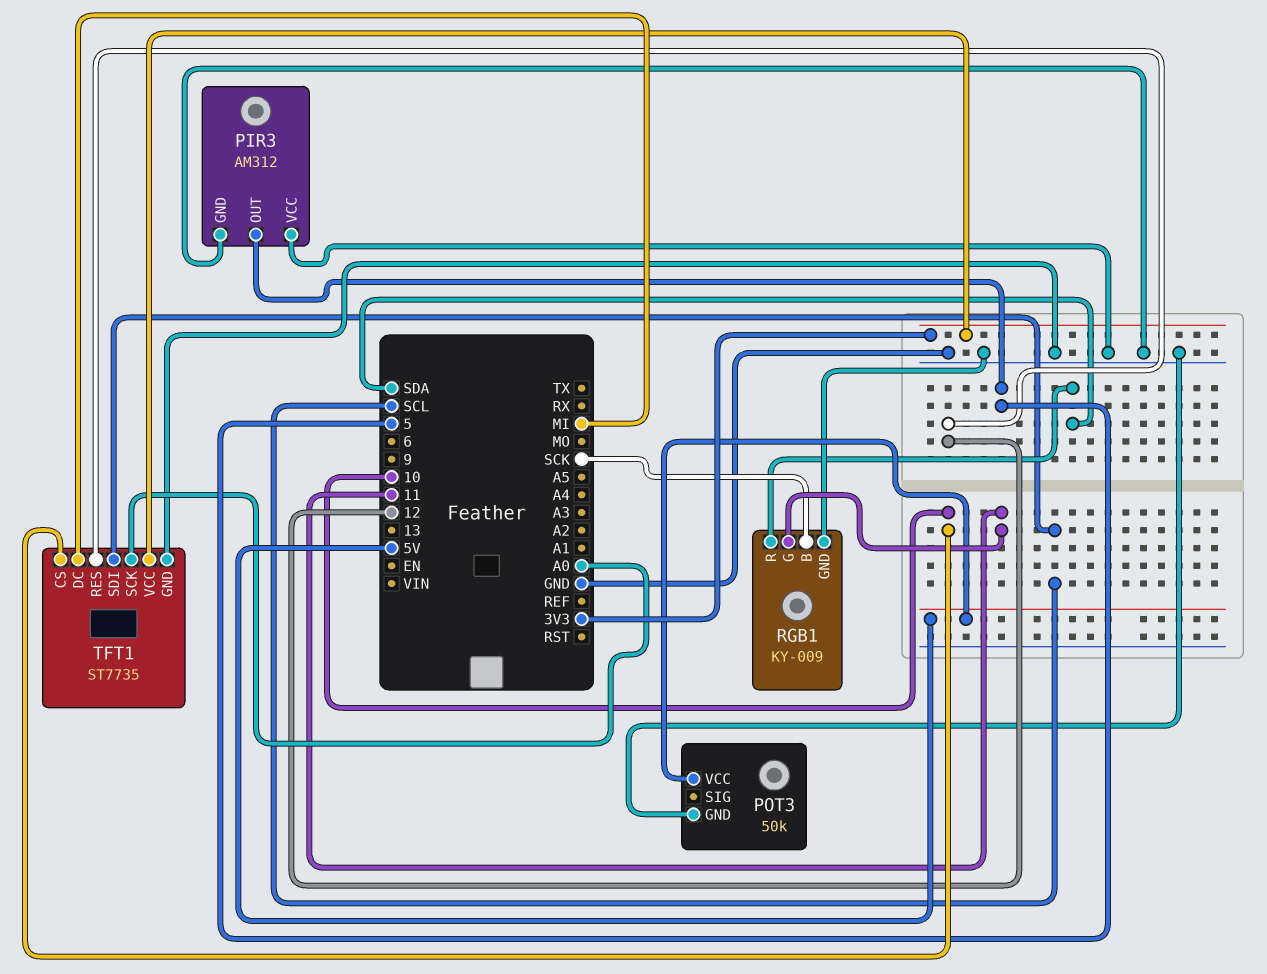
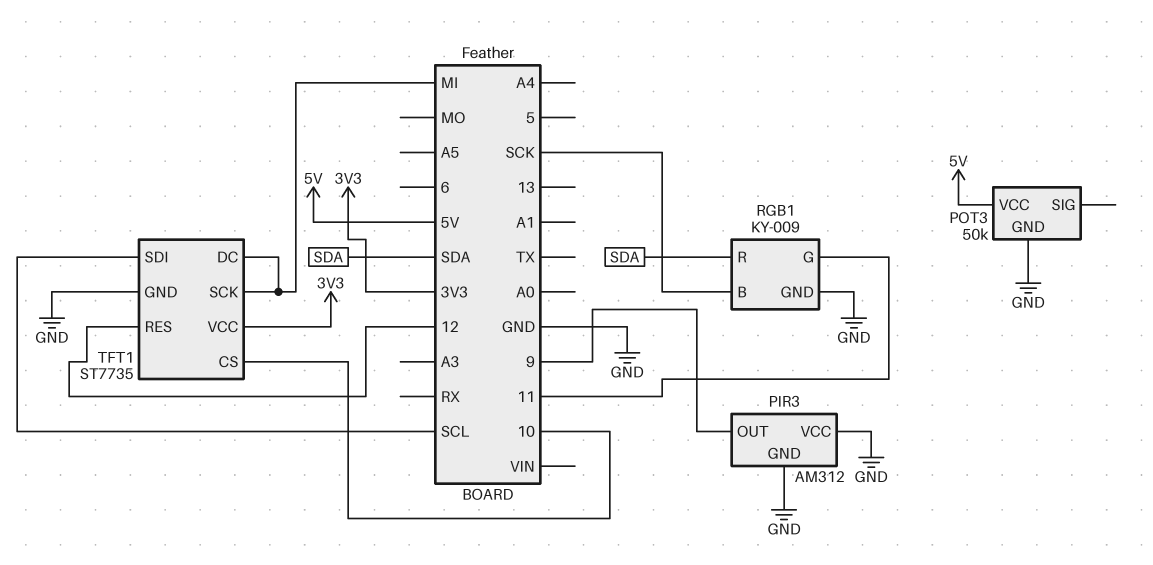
PIR3 pin OUT: 5 -> 9
TFT1 pin SCK: A0 -> MI

